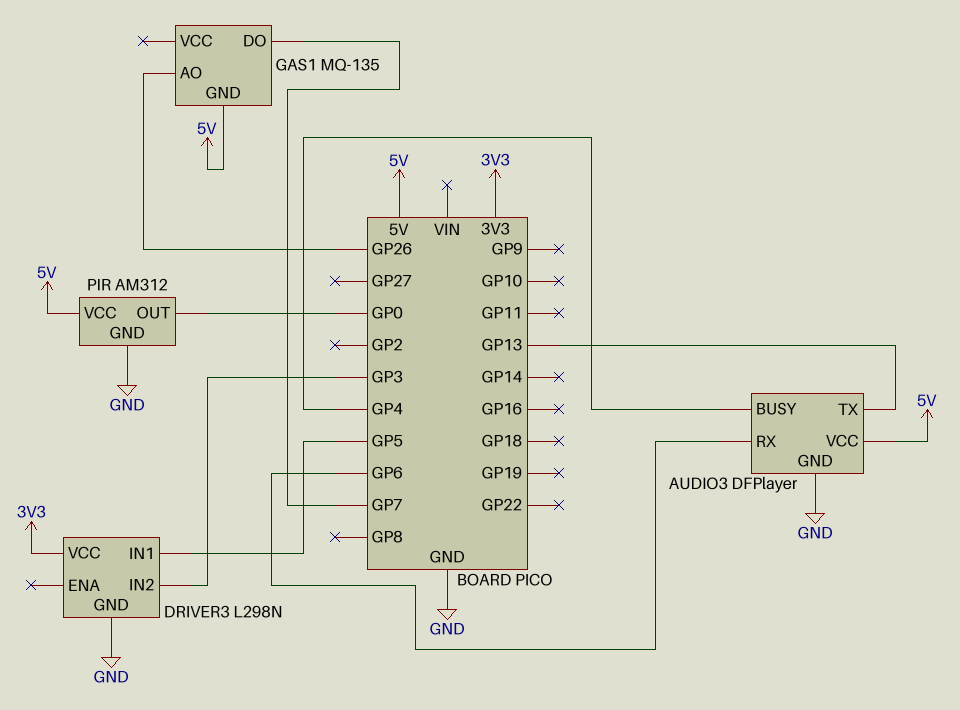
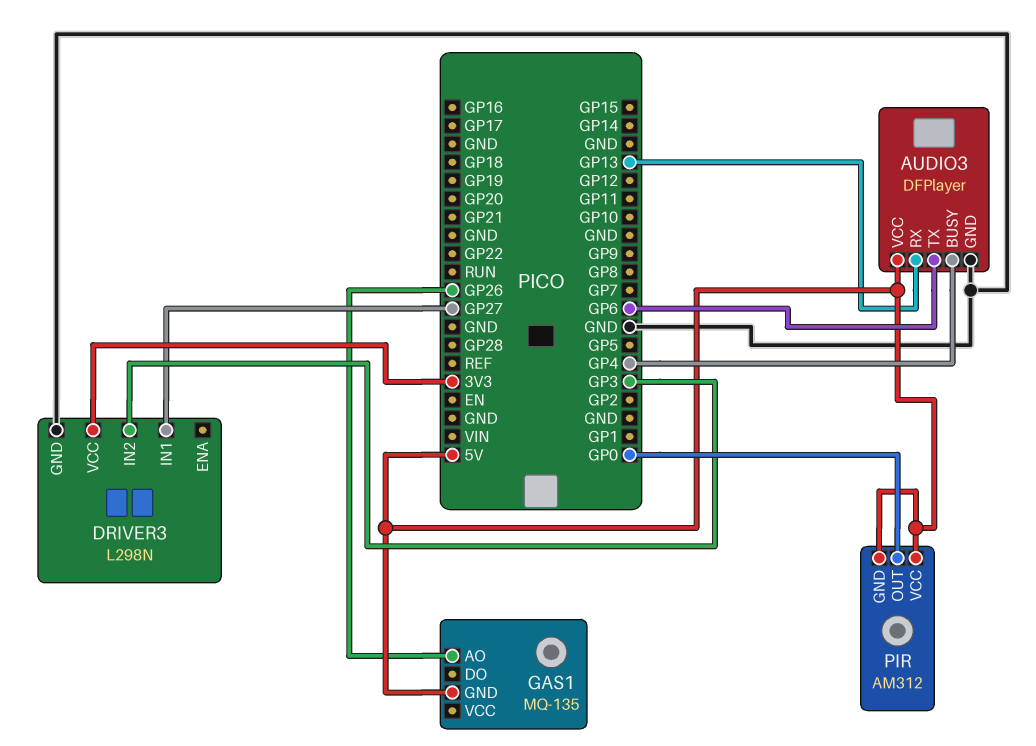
AUDIO3 pin RX: GP6 -> GP13
AUDIO3 pin TX: GP13 -> GP6
DRIVER3 pin IN1: GP5 -> GP27
GAS1 pin DO: GP7 -> none
PIR pin GND: GND -> 5V

